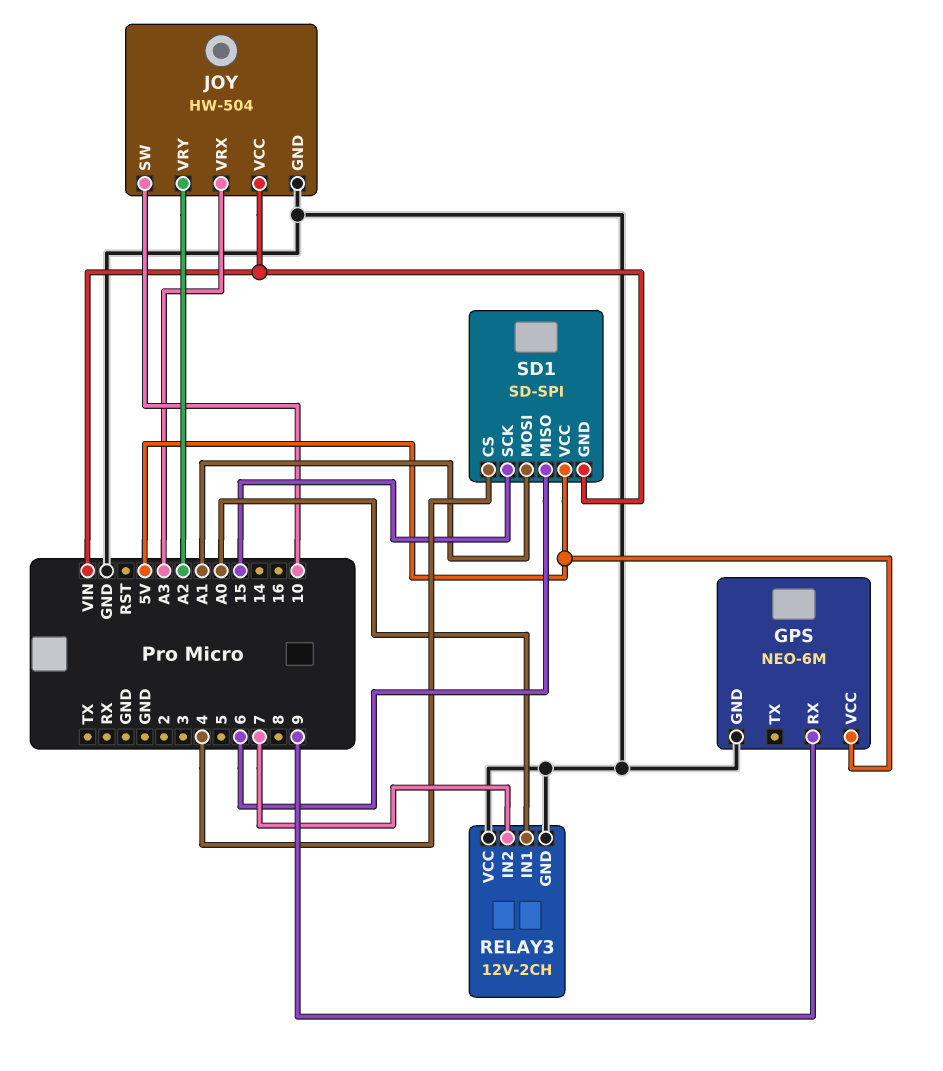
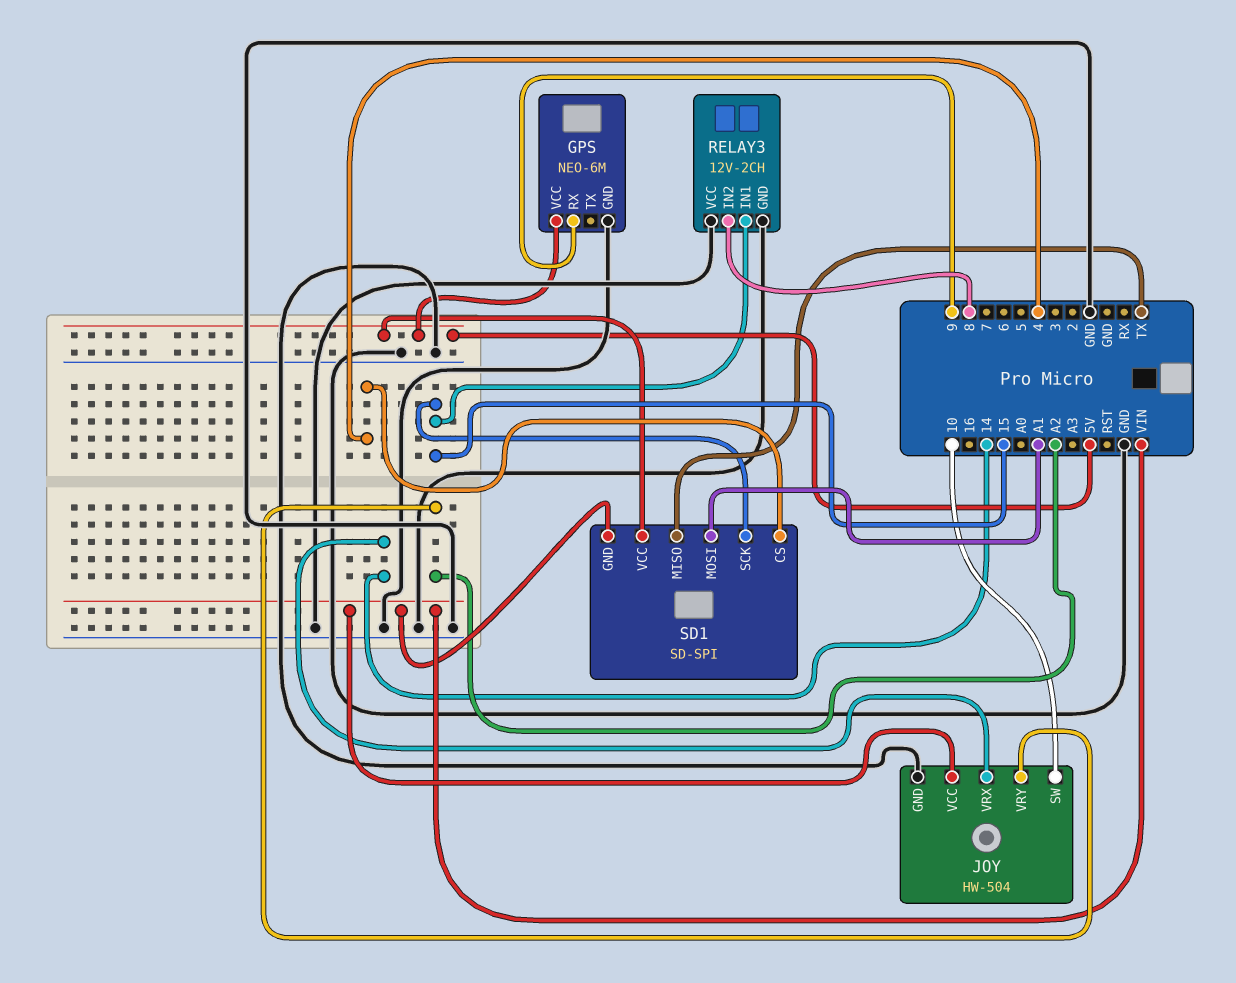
JOY pin VRX: A3 -> 14
RELAY3 pin IN1: A0 -> 15
RELAY3 pin IN2: 7 -> 8
SD1 pin MISO: 6 -> TX

